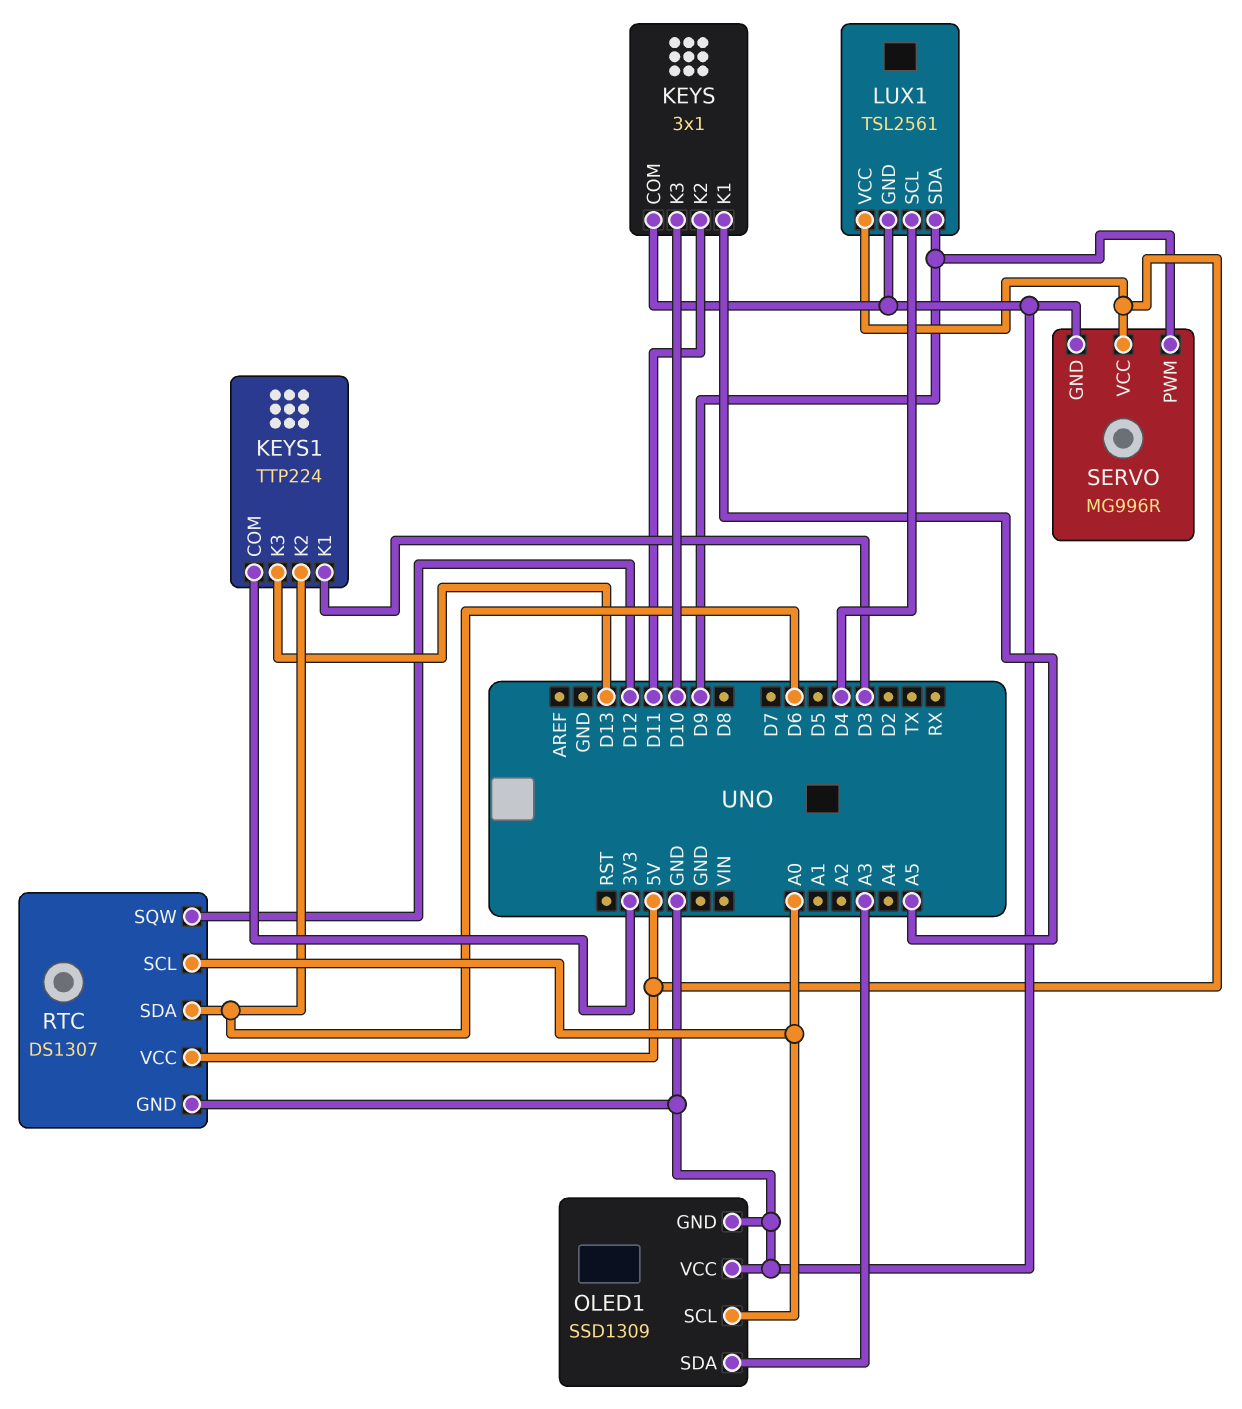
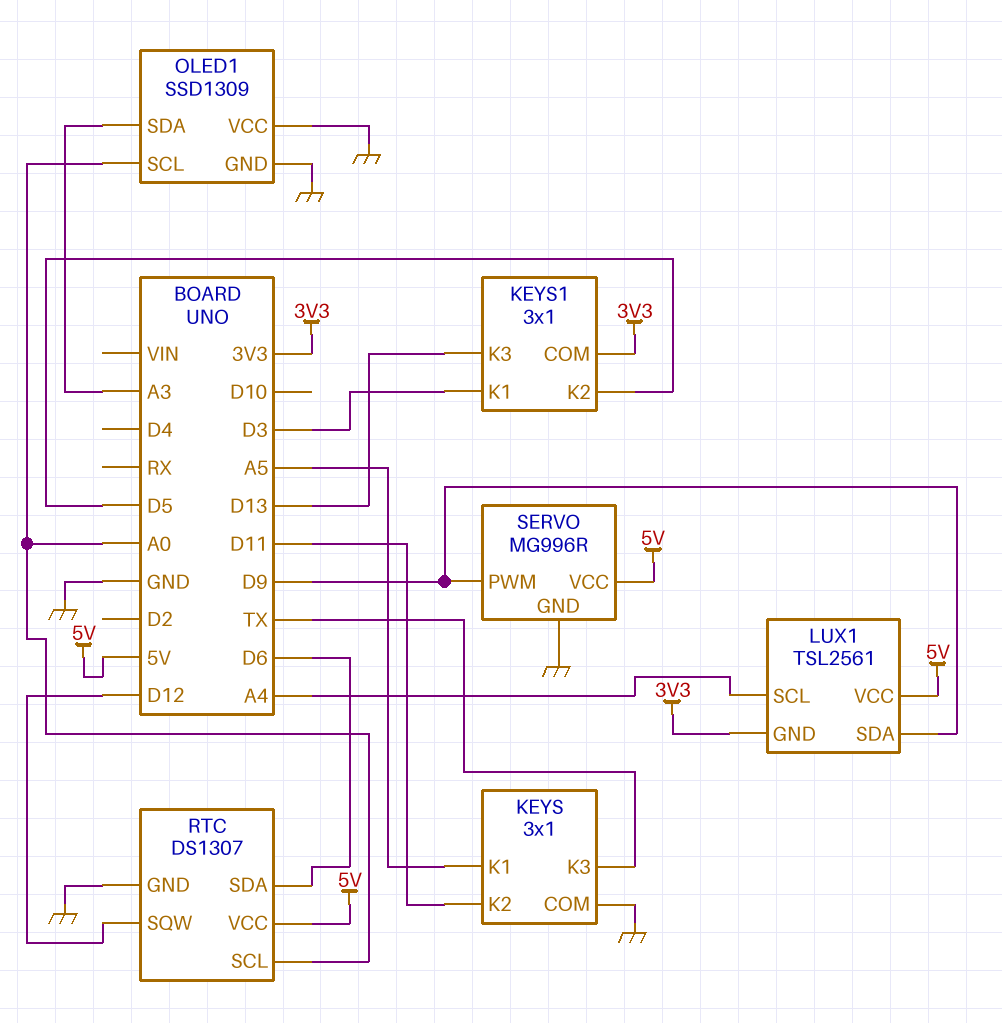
KEYS pin K3: D10 -> TX
KEYS1: TTP224 -> 3x1
KEYS1 pin K2: D6 -> D5
LUX1 pin GND: GND -> 3V3
LUX1 pin SCL: D4 -> A4

